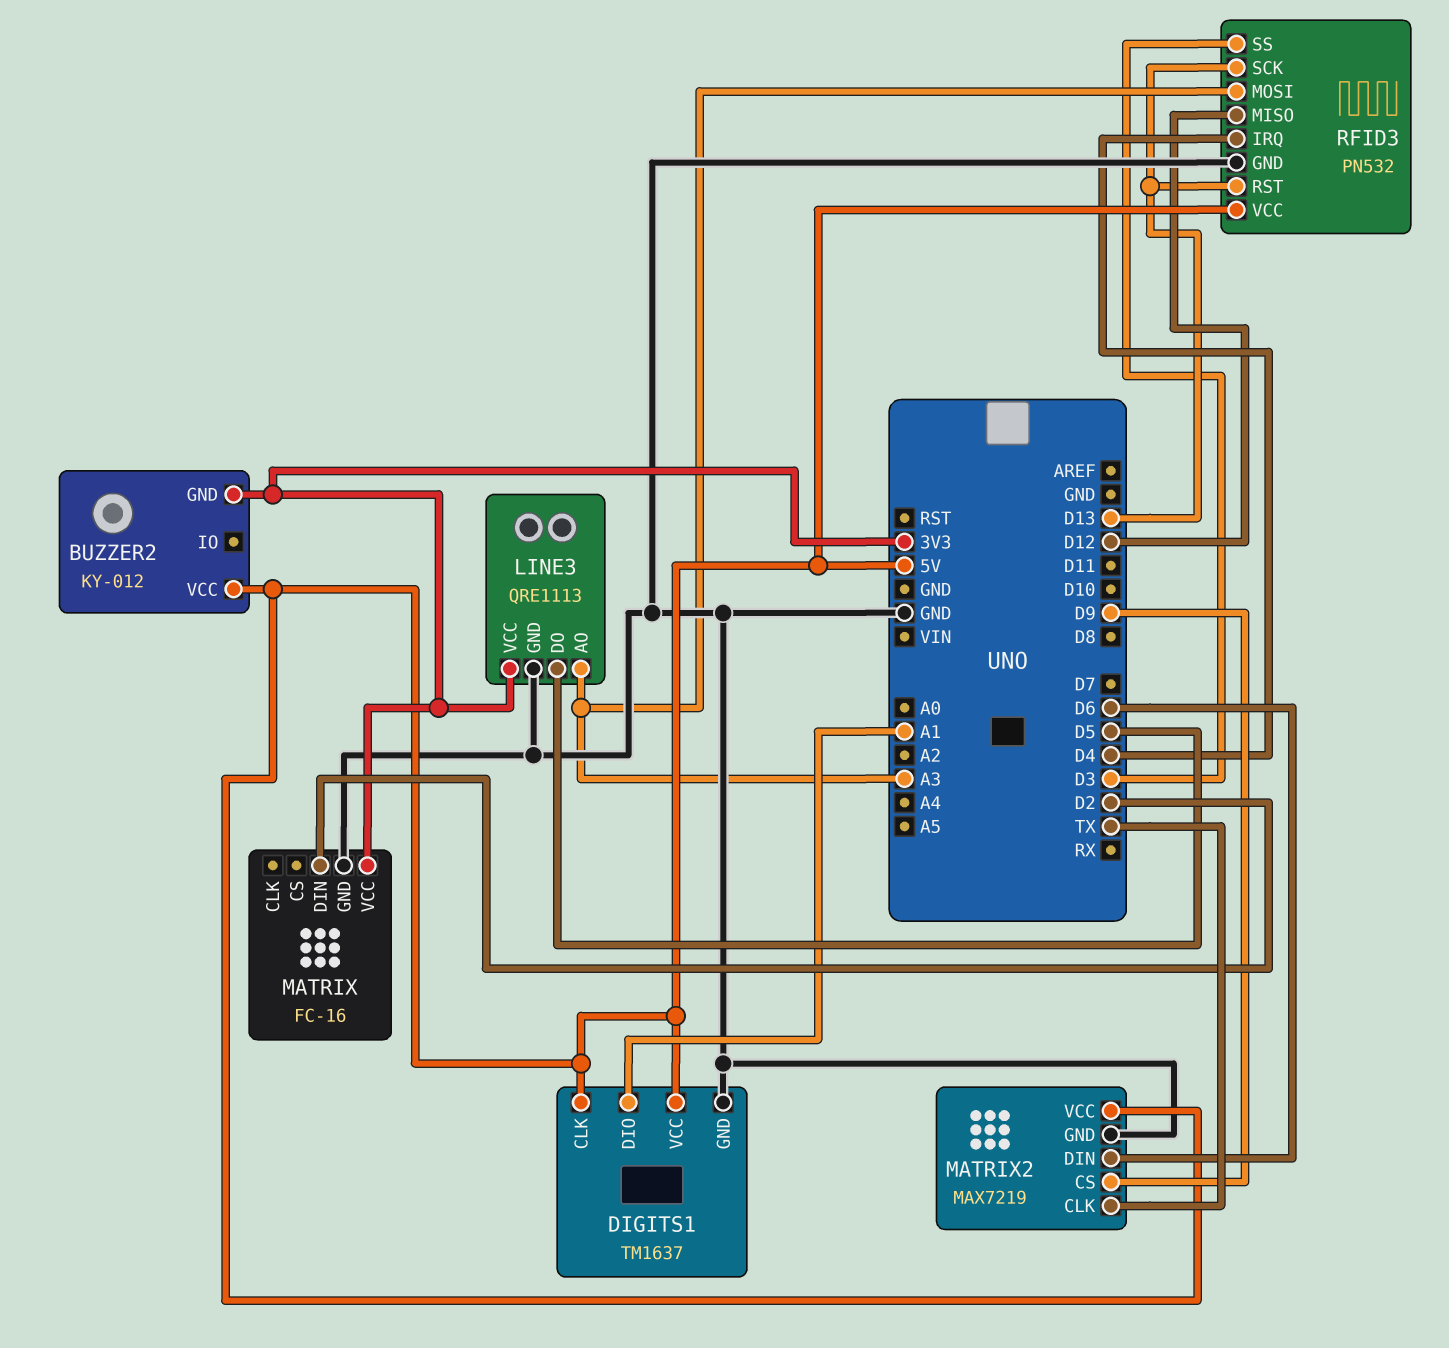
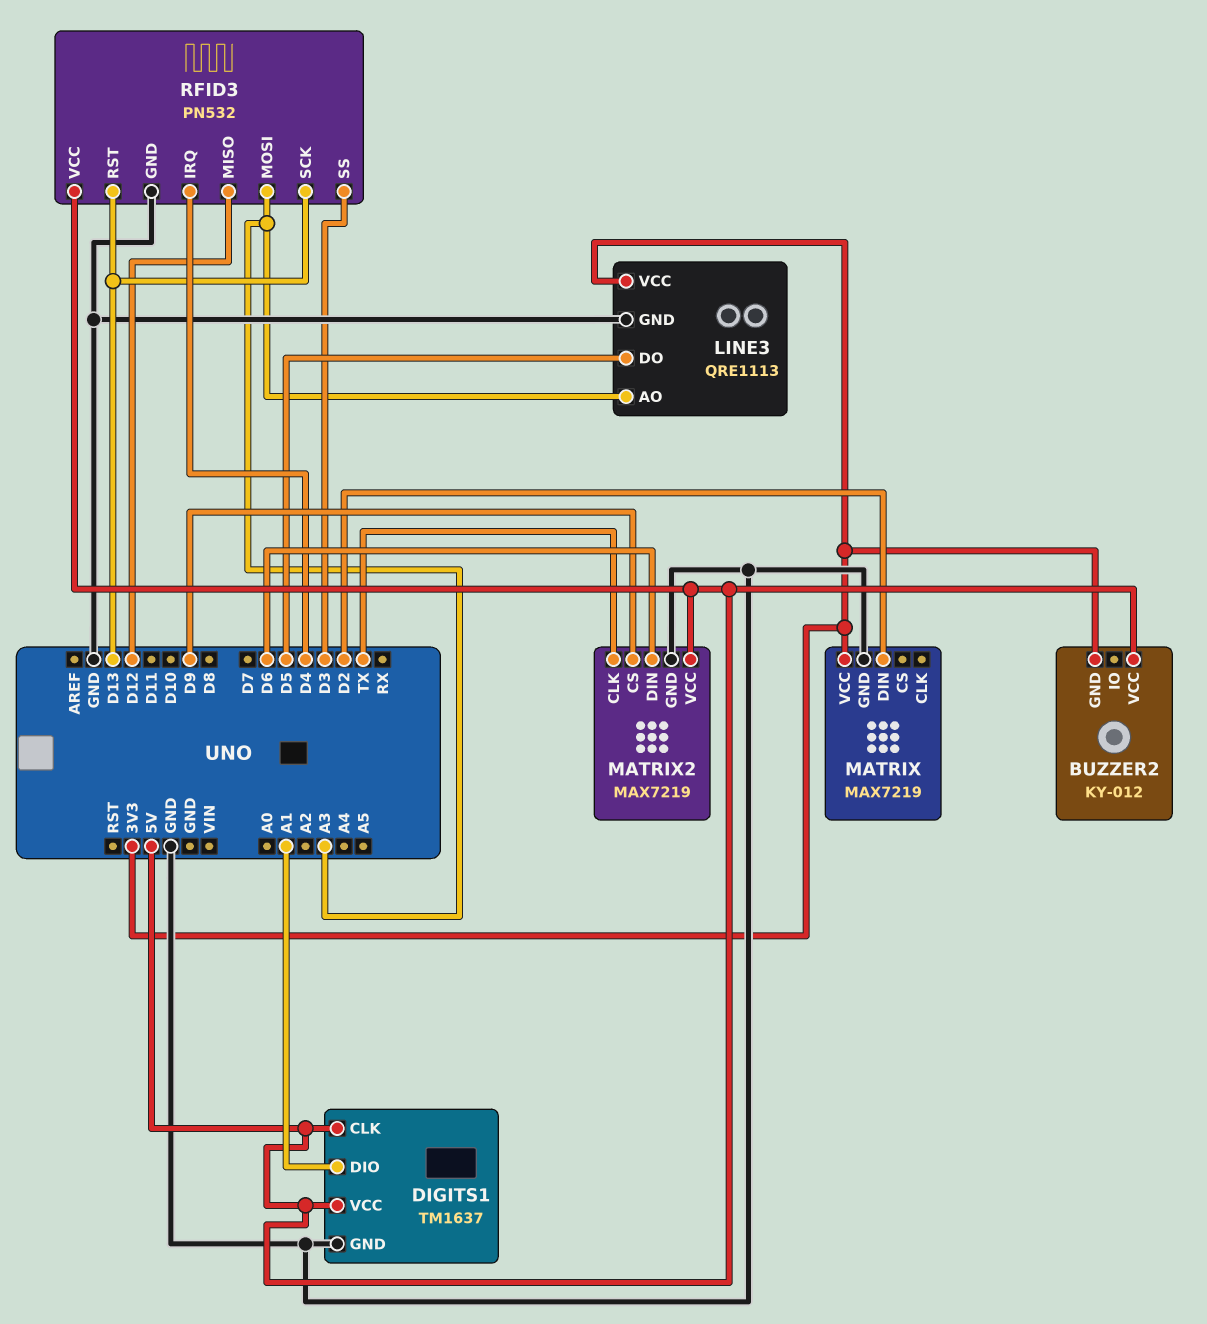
MATRIX: FC-16 -> MAX7219

